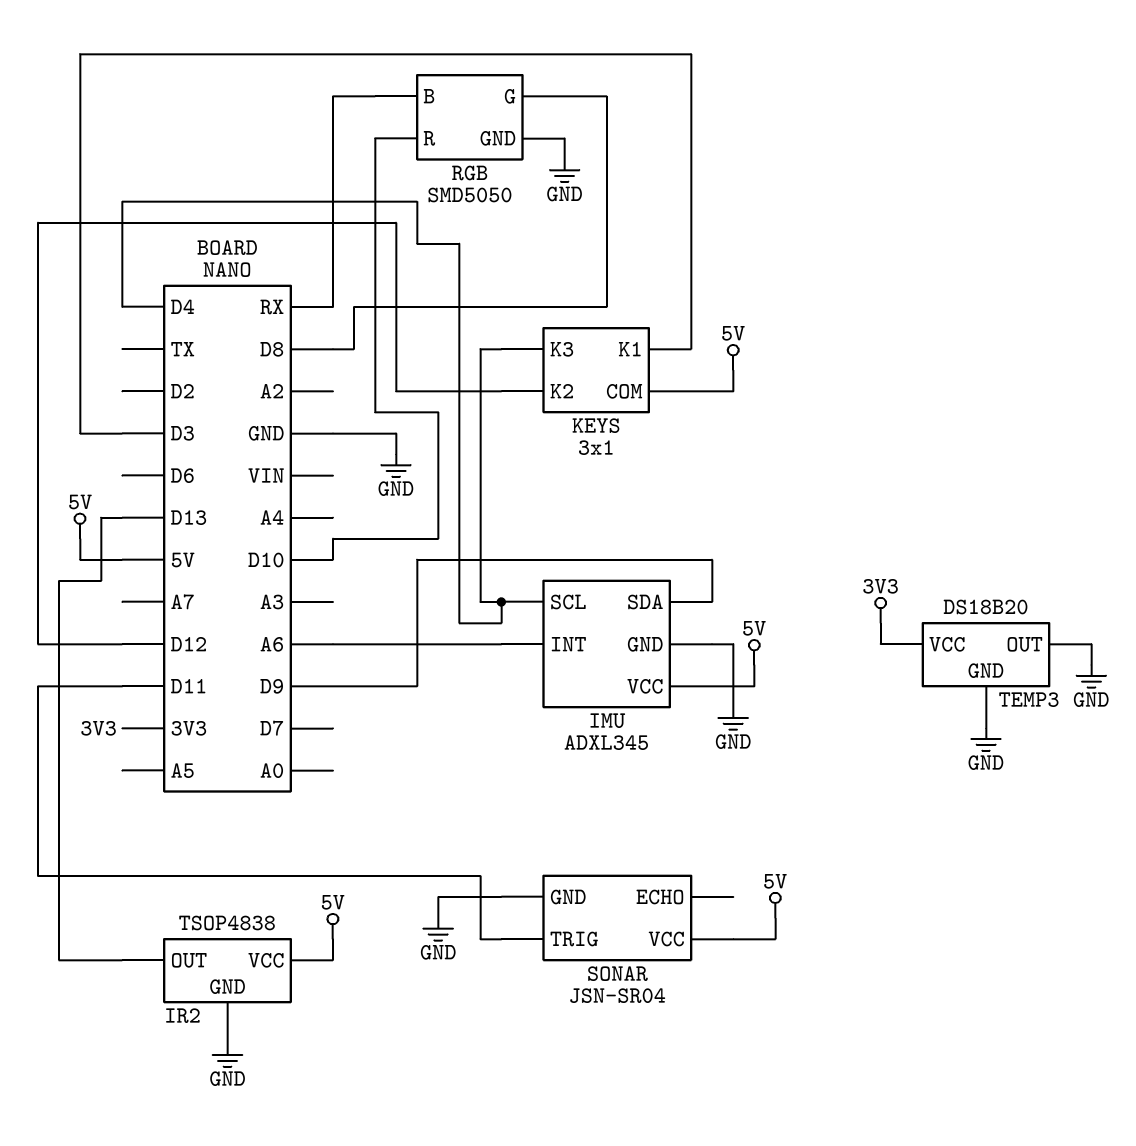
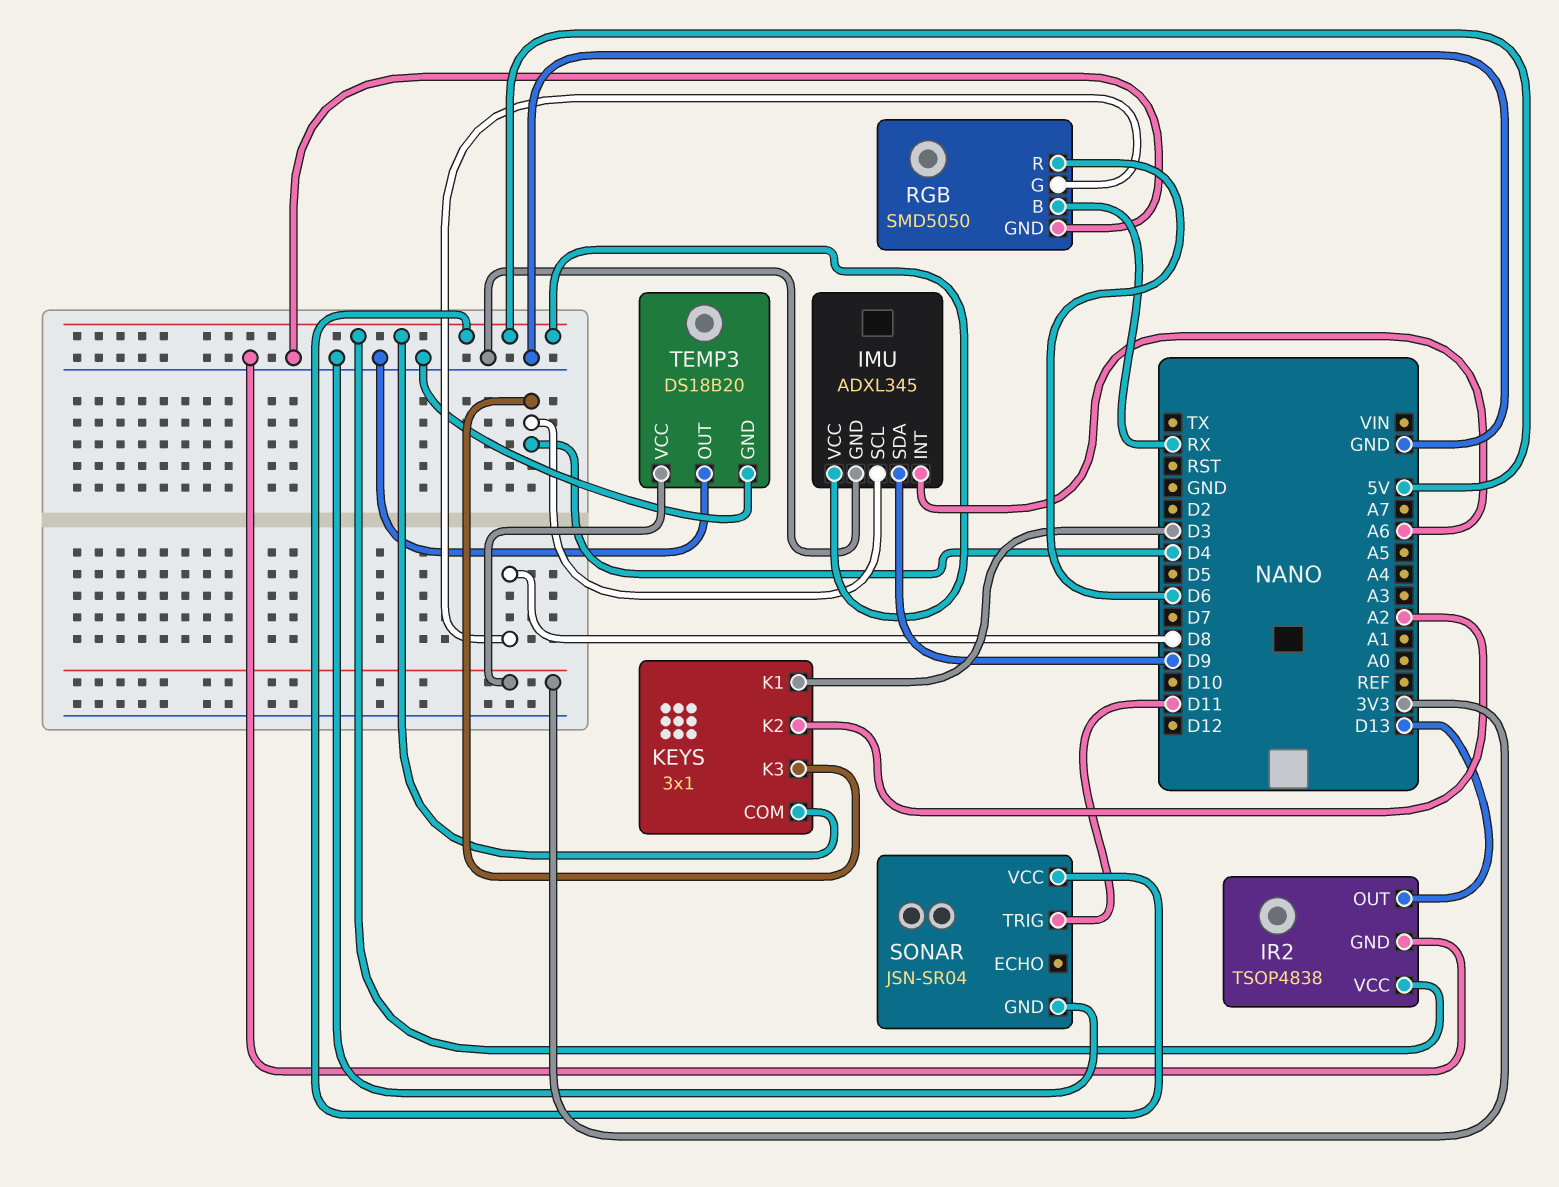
KEYS pin K2: D12 -> A2
RGB pin R: D10 -> D6

